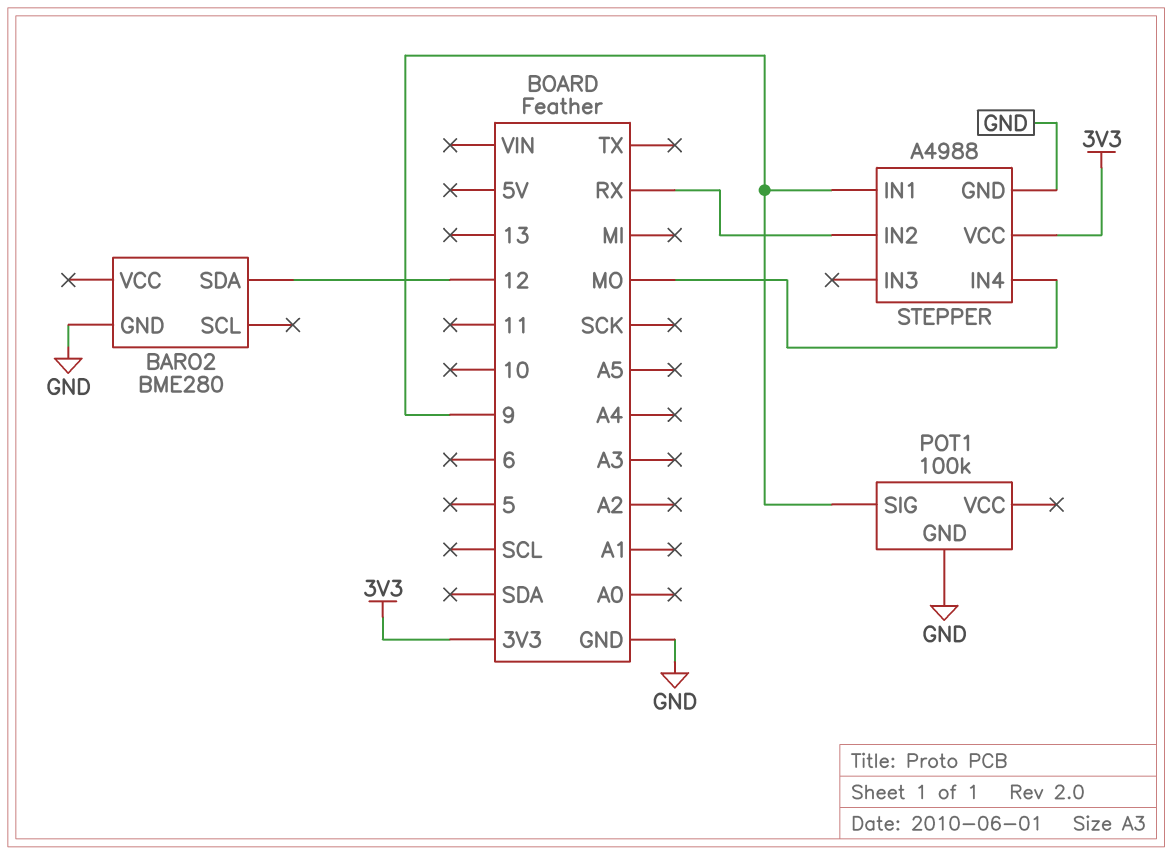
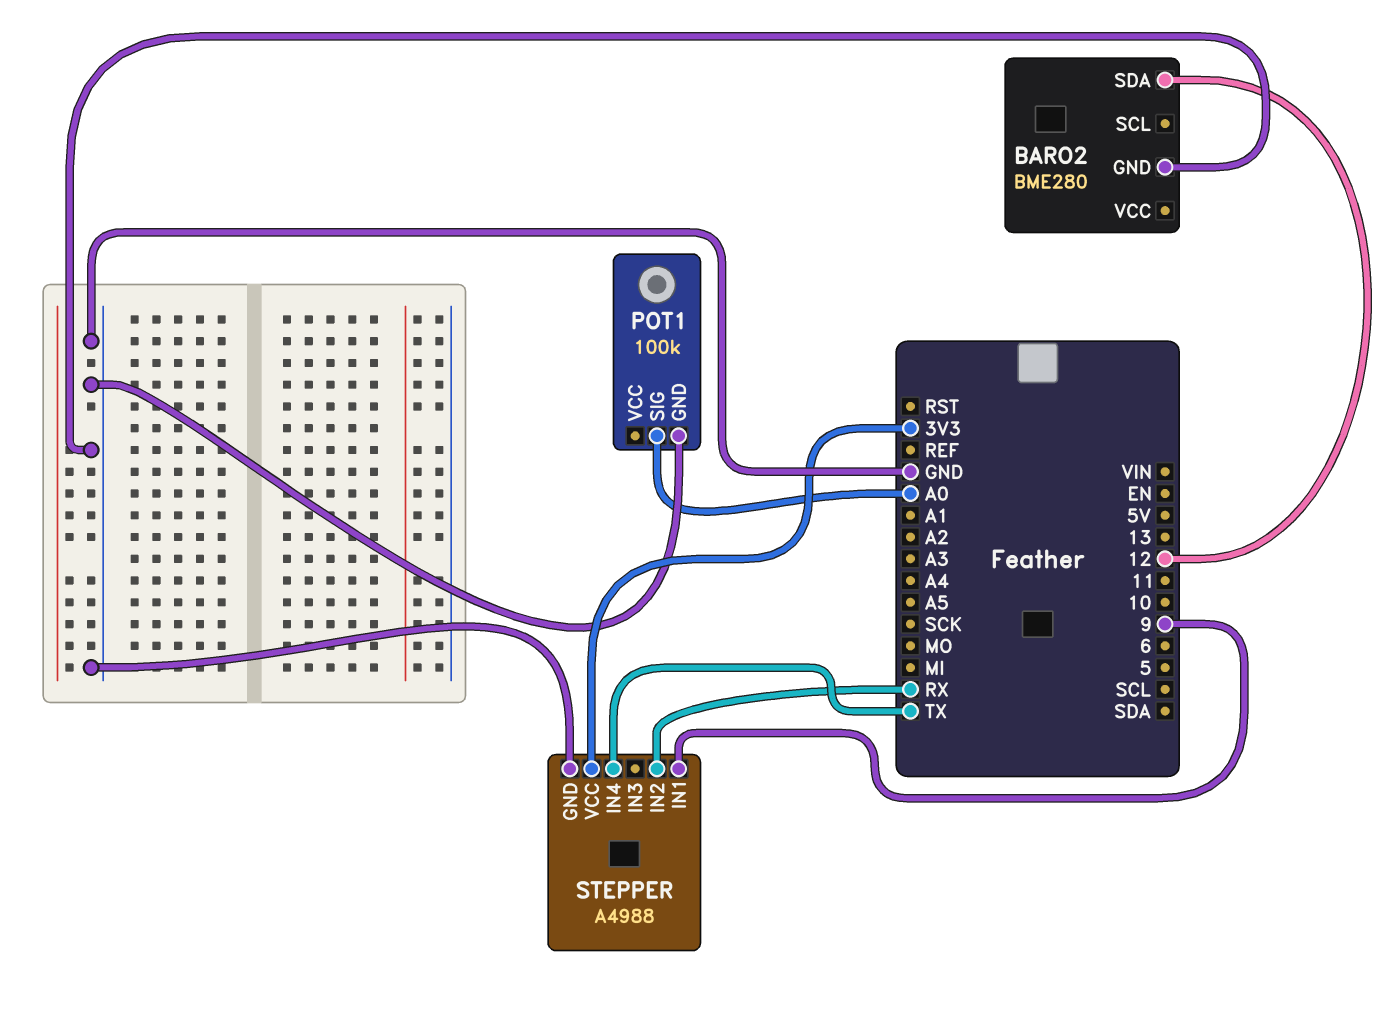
POT1 pin SIG: 9 -> A0
STEPPER pin IN4: MO -> TX

